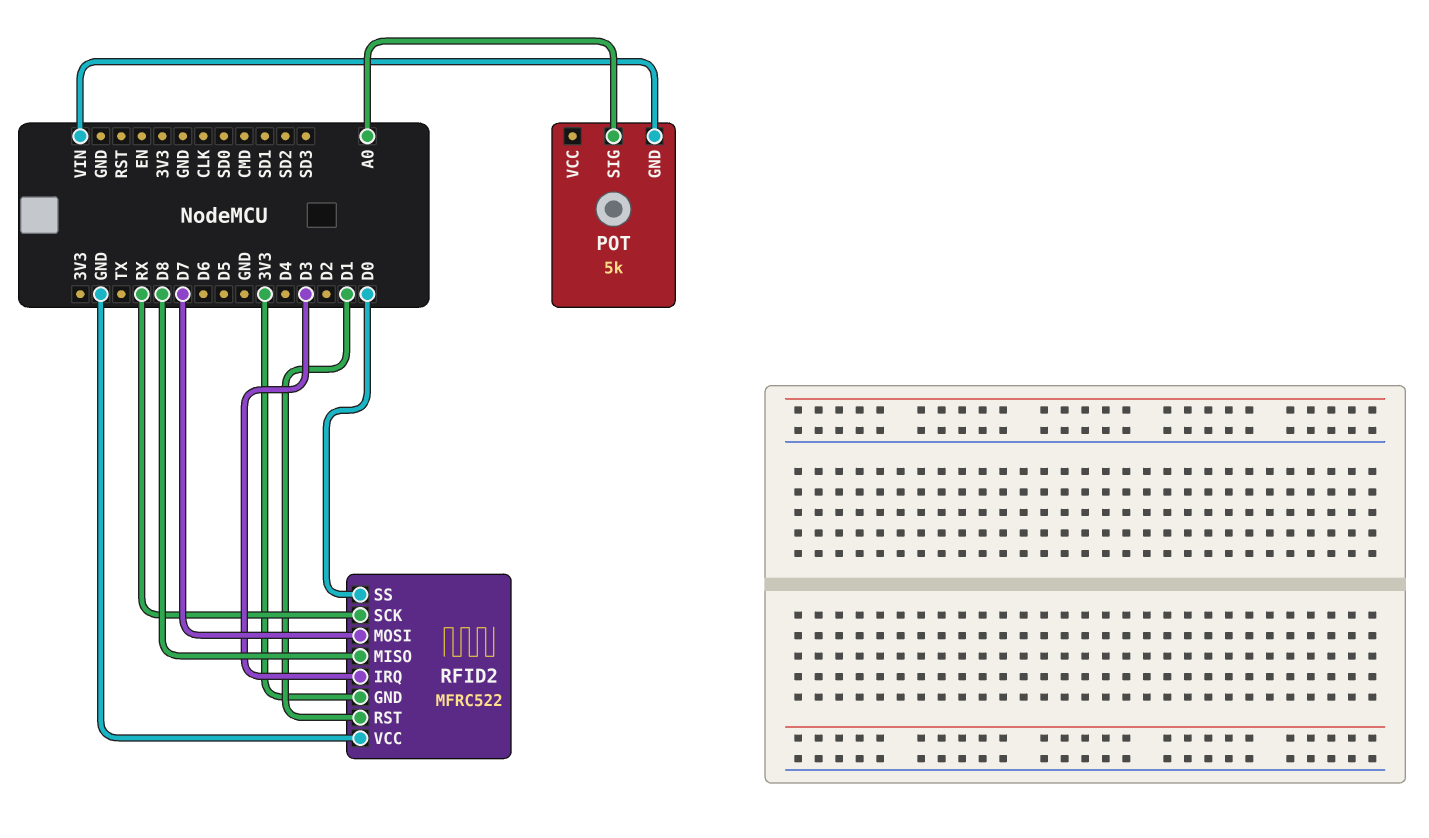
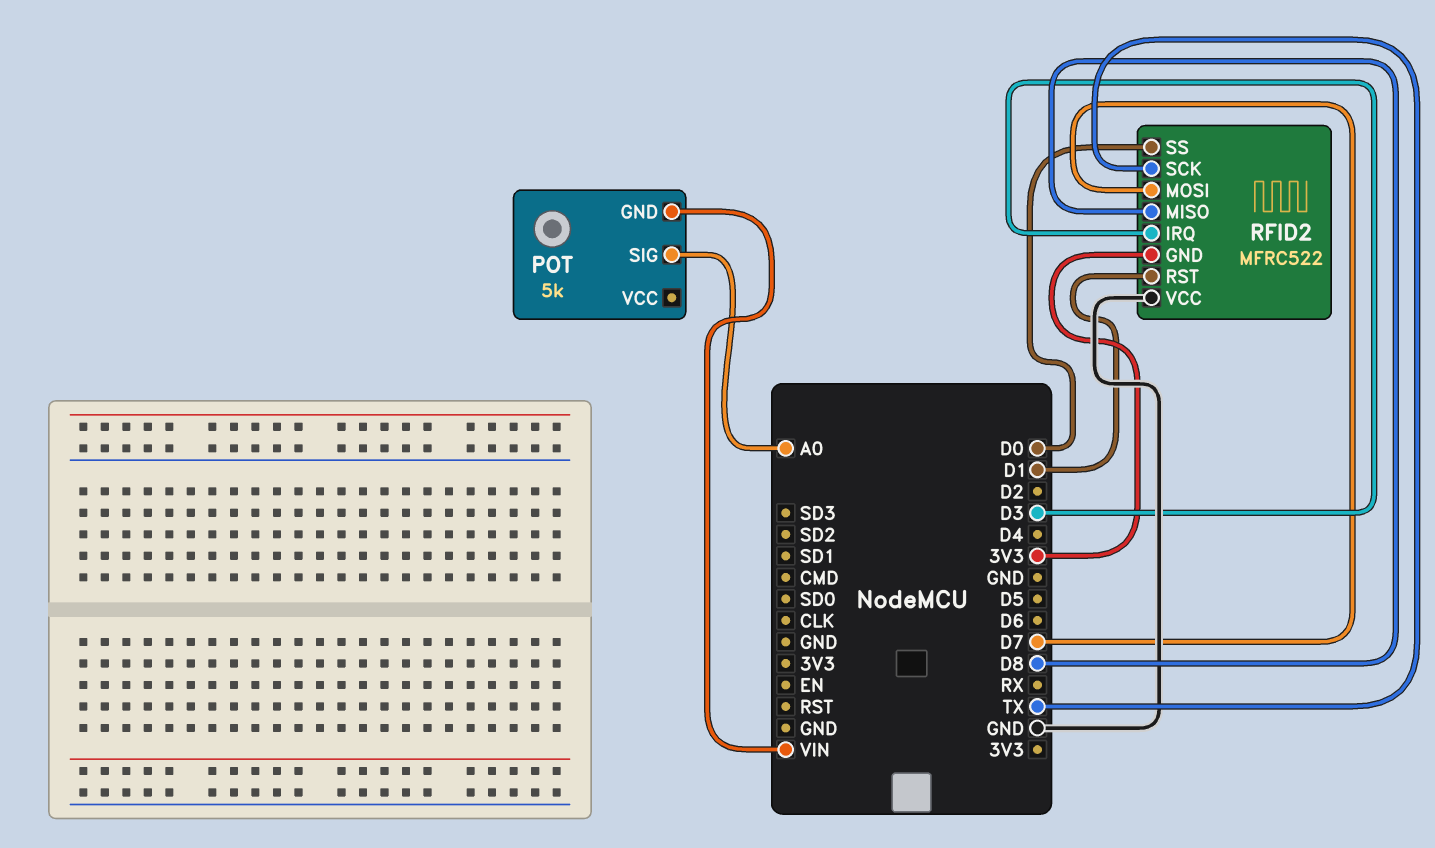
RFID2 pin SCK: RX -> TX

